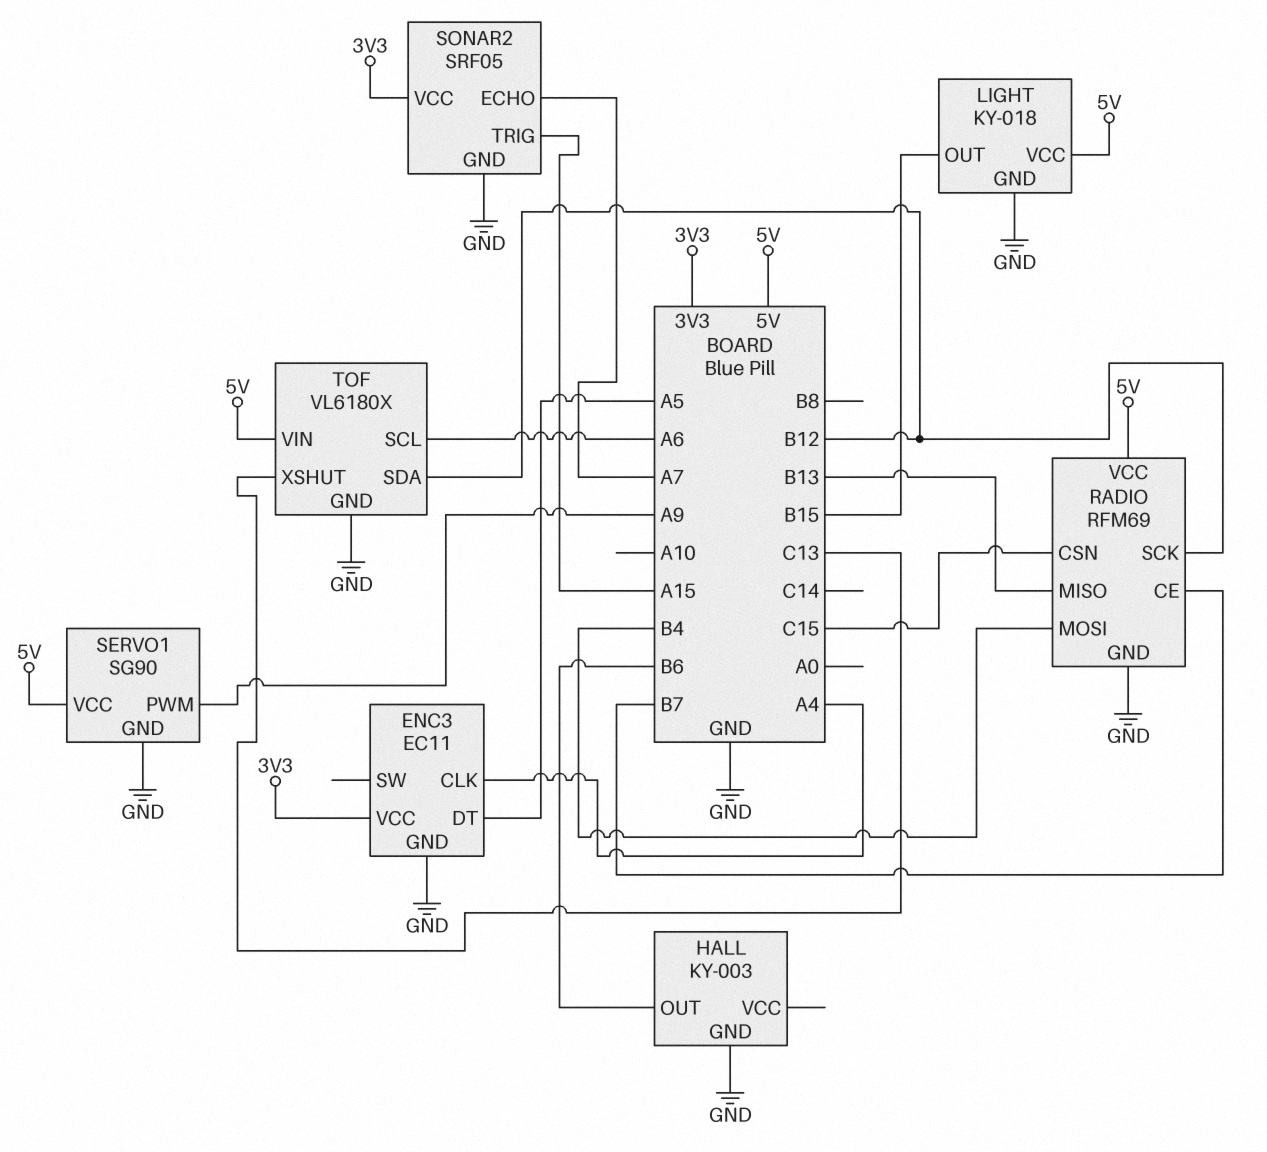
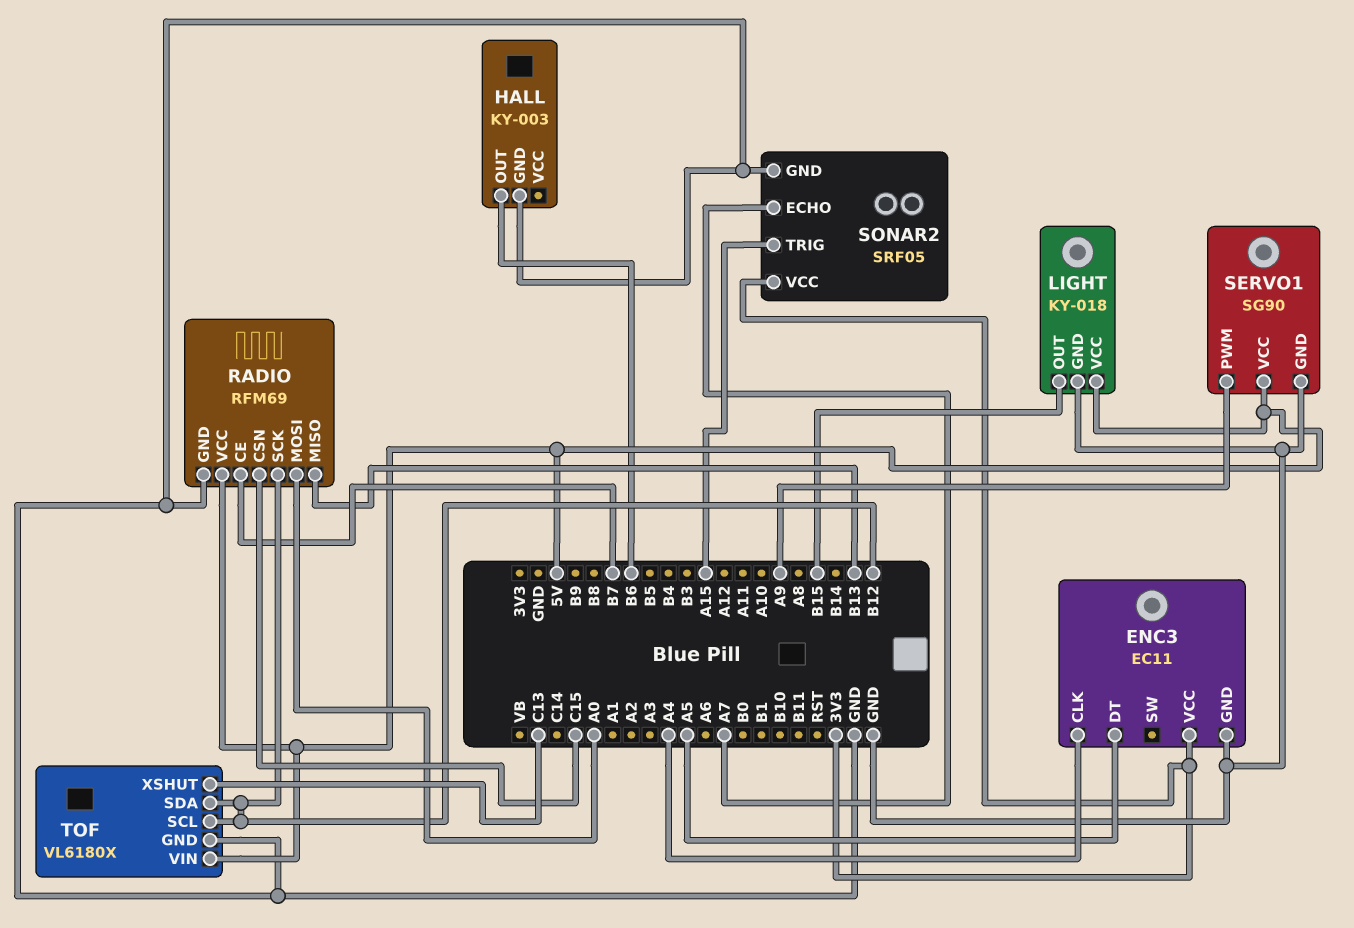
RADIO pin MOSI: B4 -> A0
TOF pin SCL: A6 -> B12

